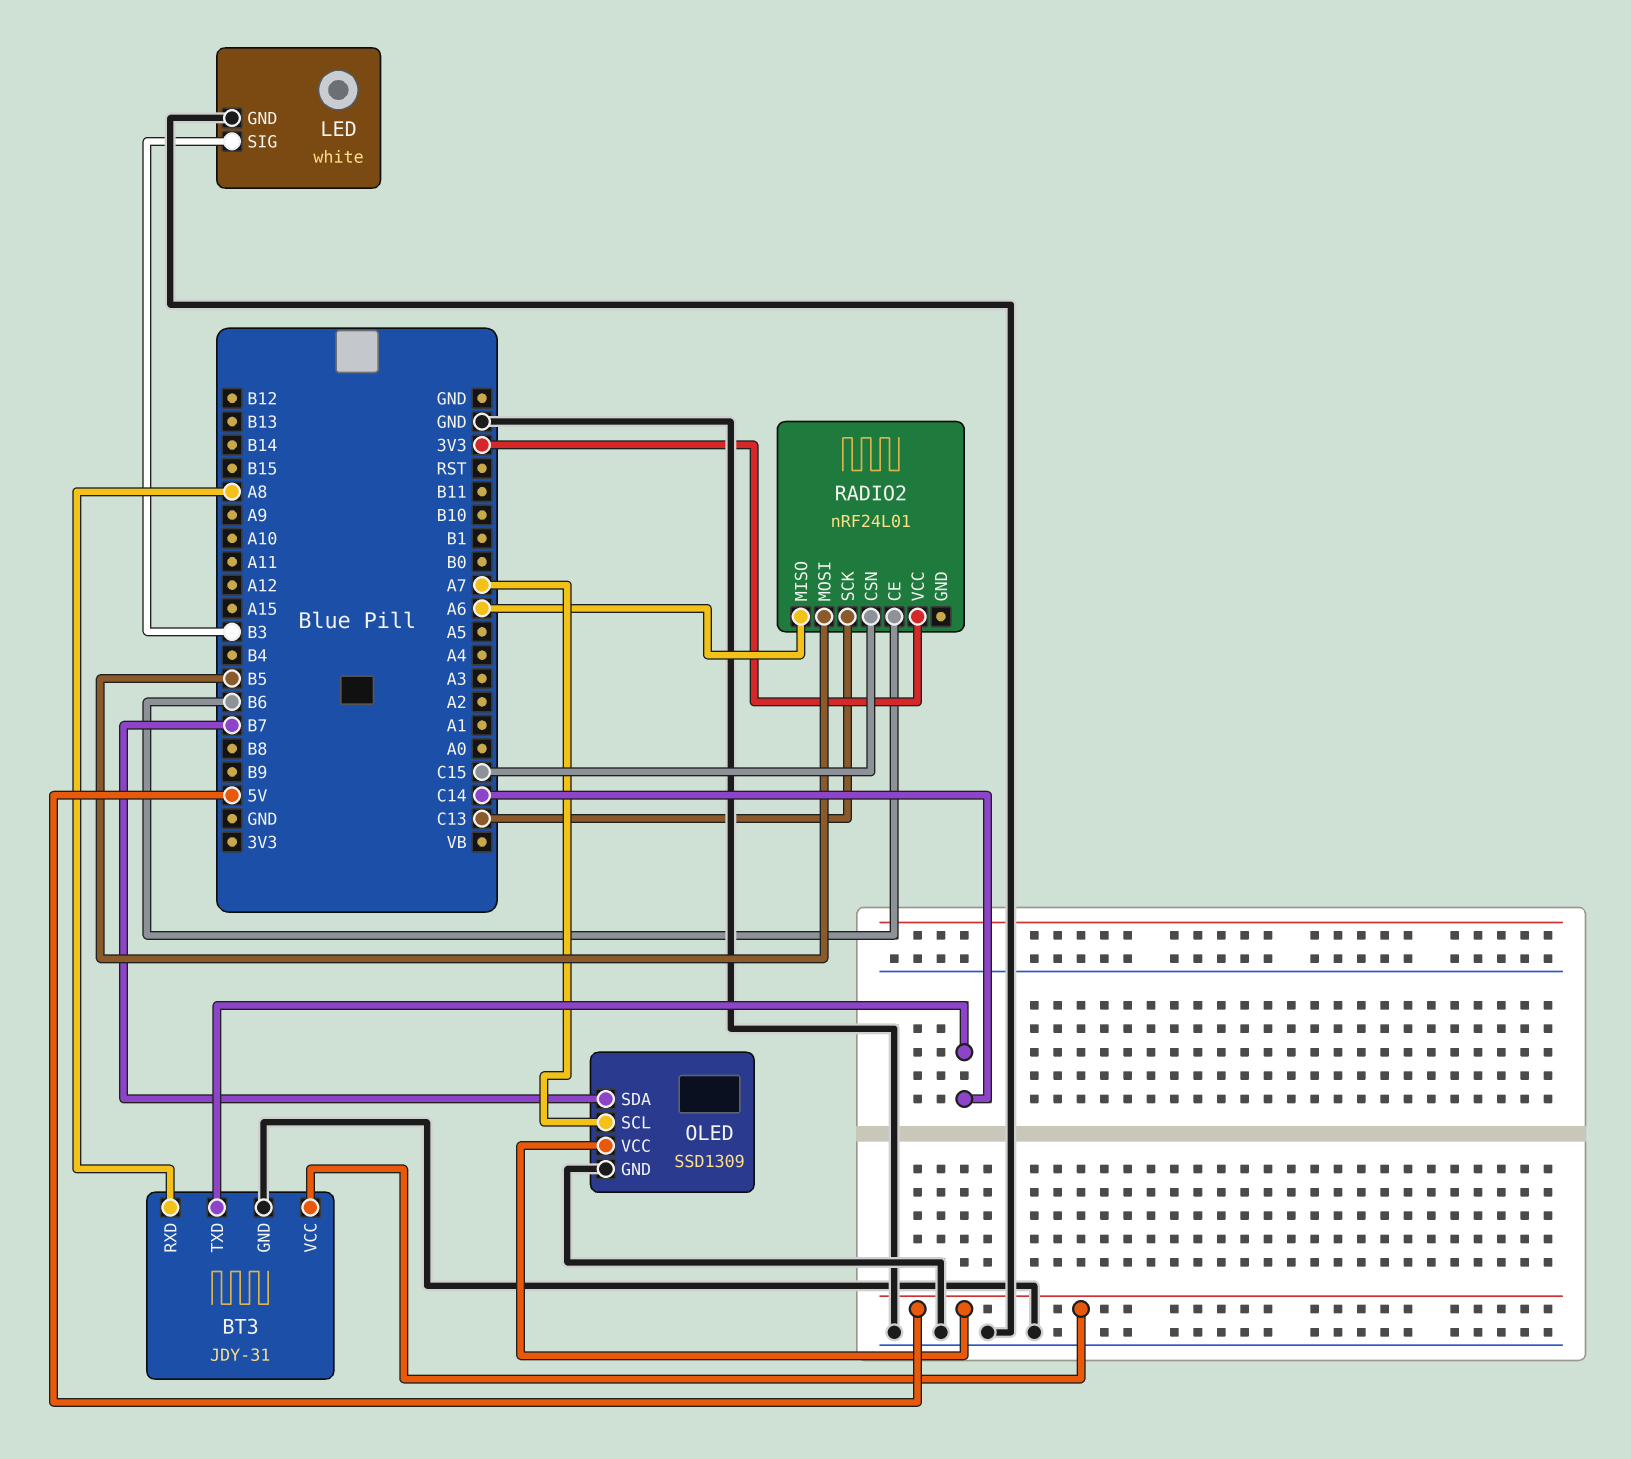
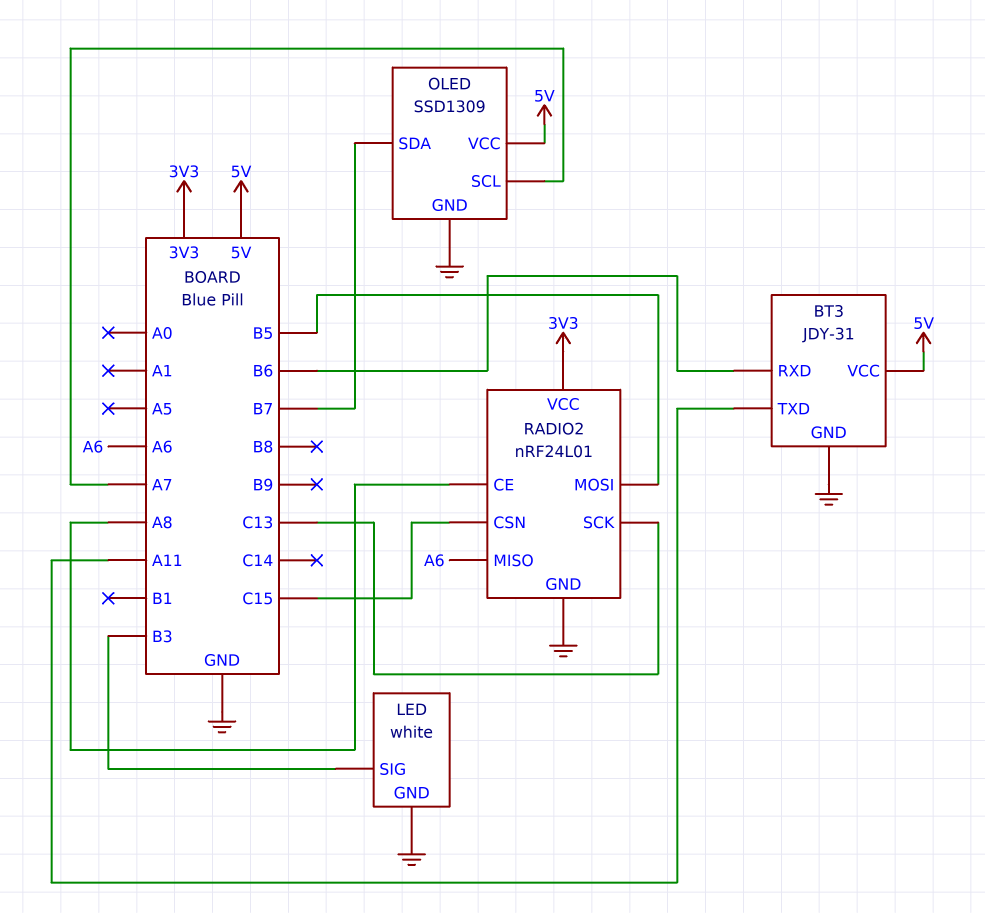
BT3 pin RXD: A8 -> B6
BT3 pin TXD: C14 -> A11
RADIO2 pin CE: B6 -> A8
RADIO2 pin GND: none -> GND

